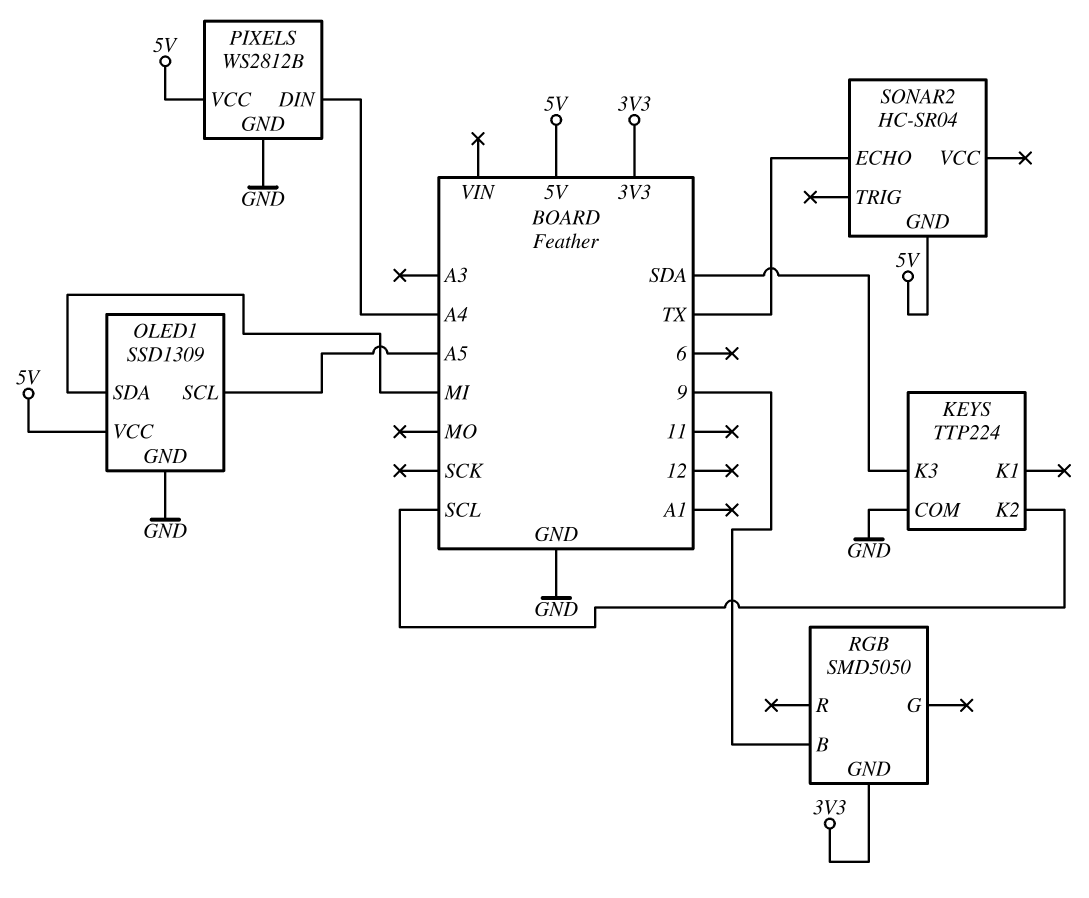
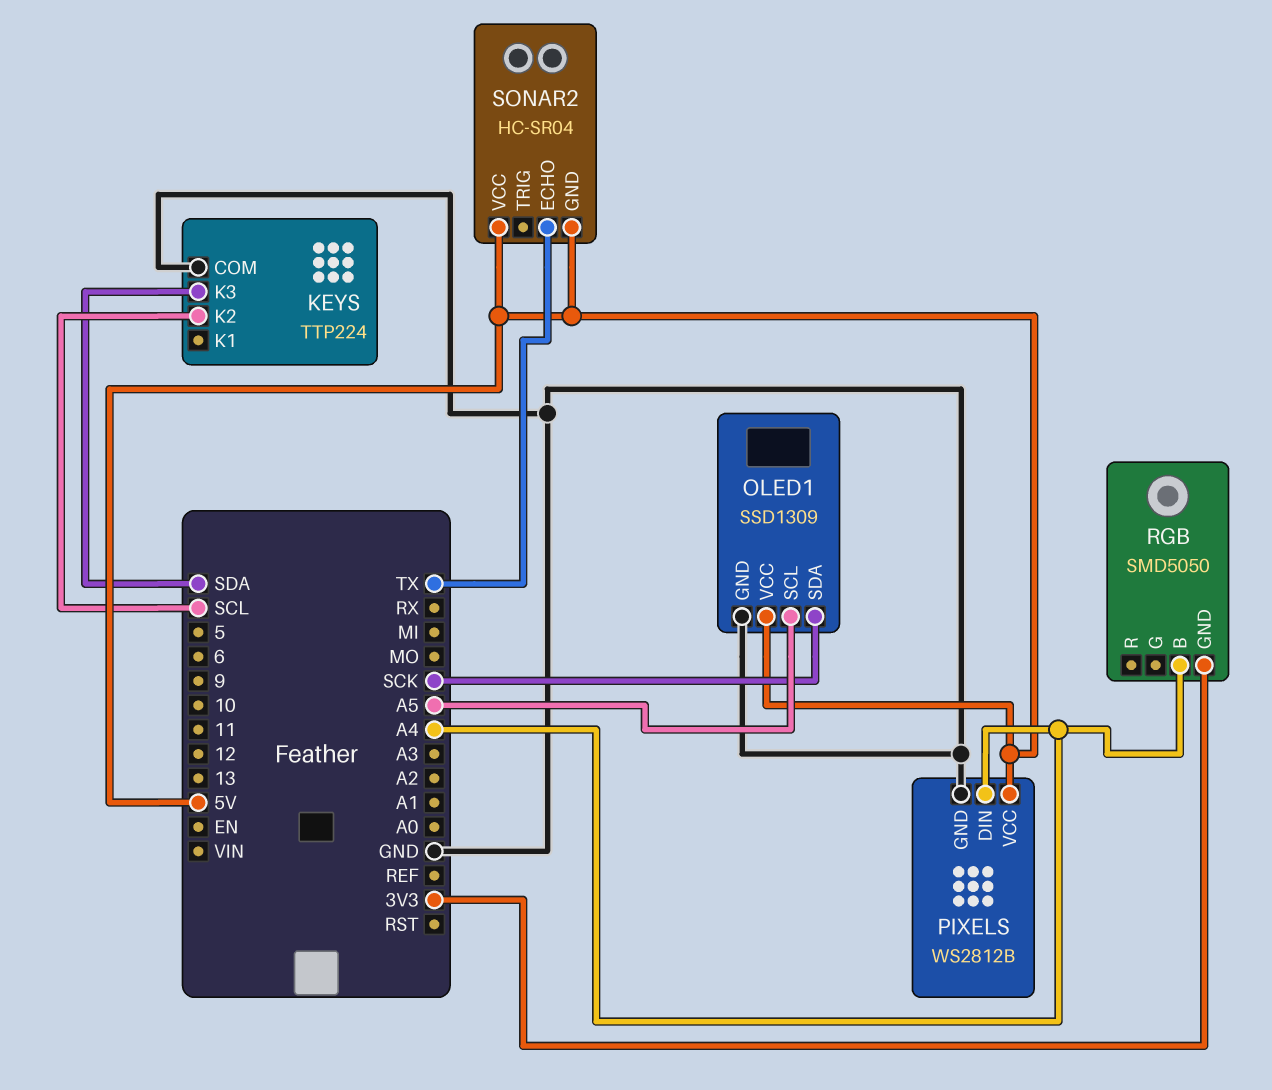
OLED1 pin SDA: MI -> SCK
RGB pin B: 9 -> A4
SONAR2 pin VCC: none -> 5V

